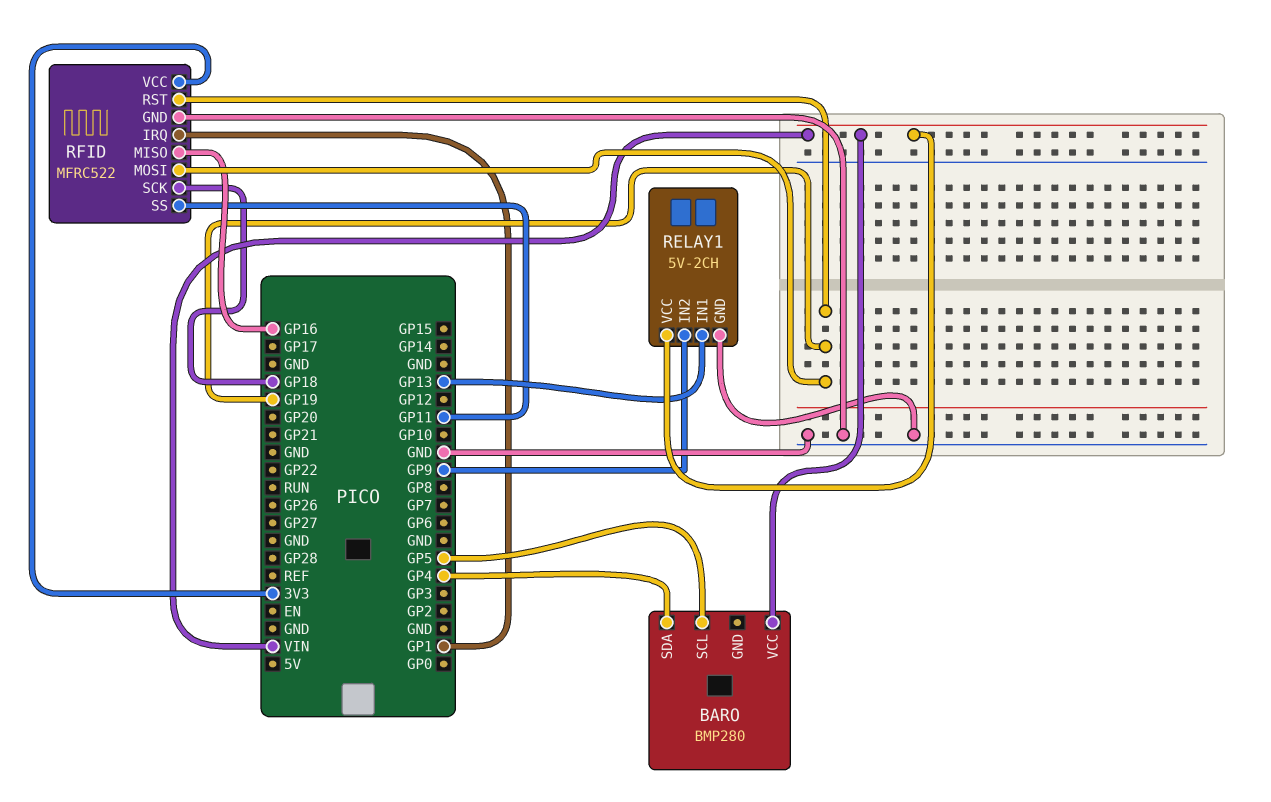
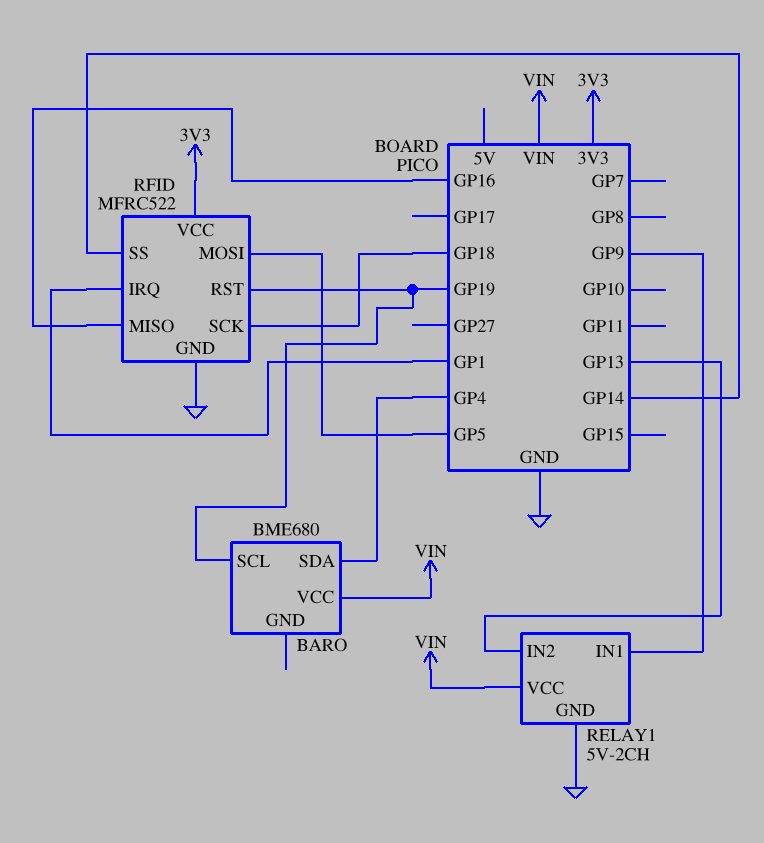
BARO: BMP280 -> BME680
BARO pin SCL: GP5 -> GP19
RELAY1 pin IN1: GP13 -> GP9
RELAY1 pin IN2: GP9 -> GP13
RFID pin MOSI: GP19 -> GP5
RFID pin SS: GP11 -> GP14

